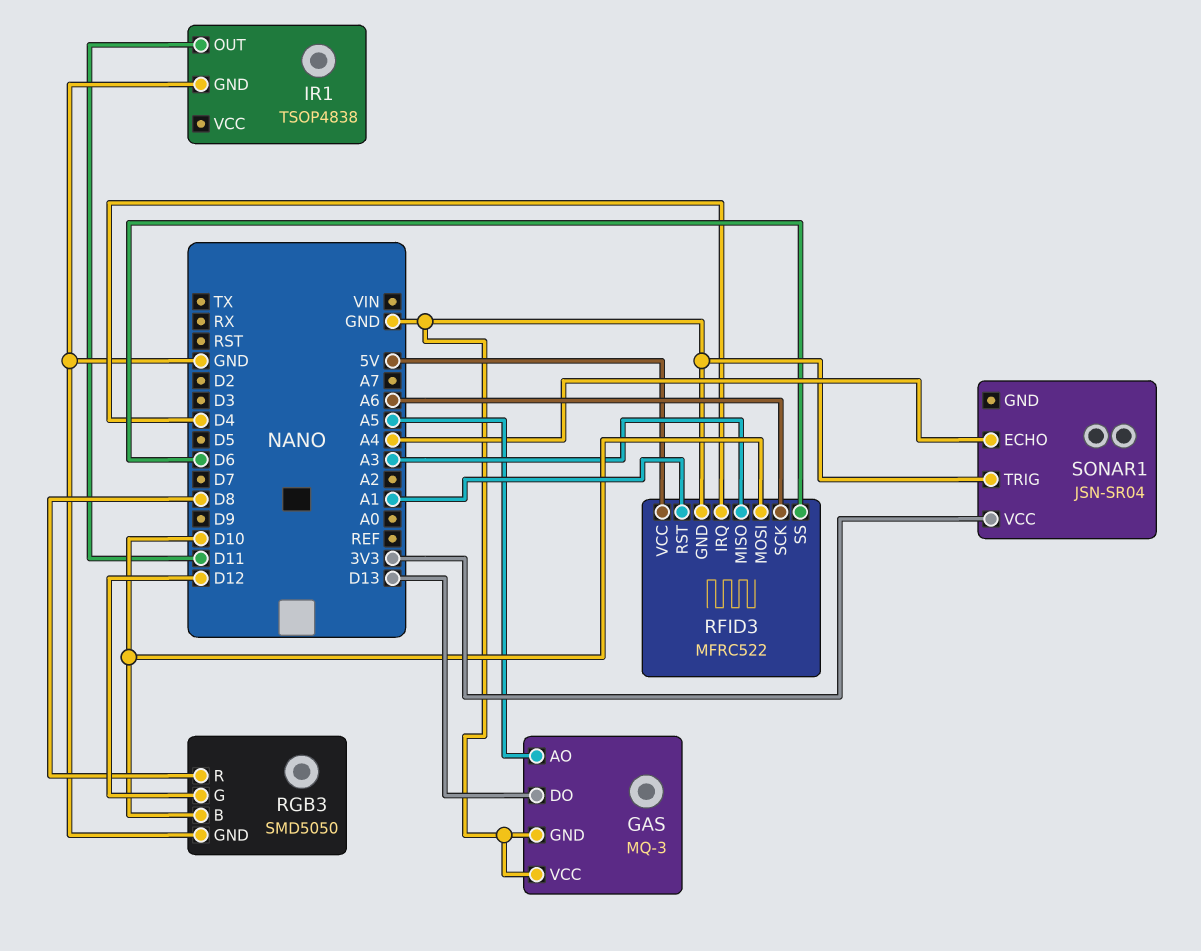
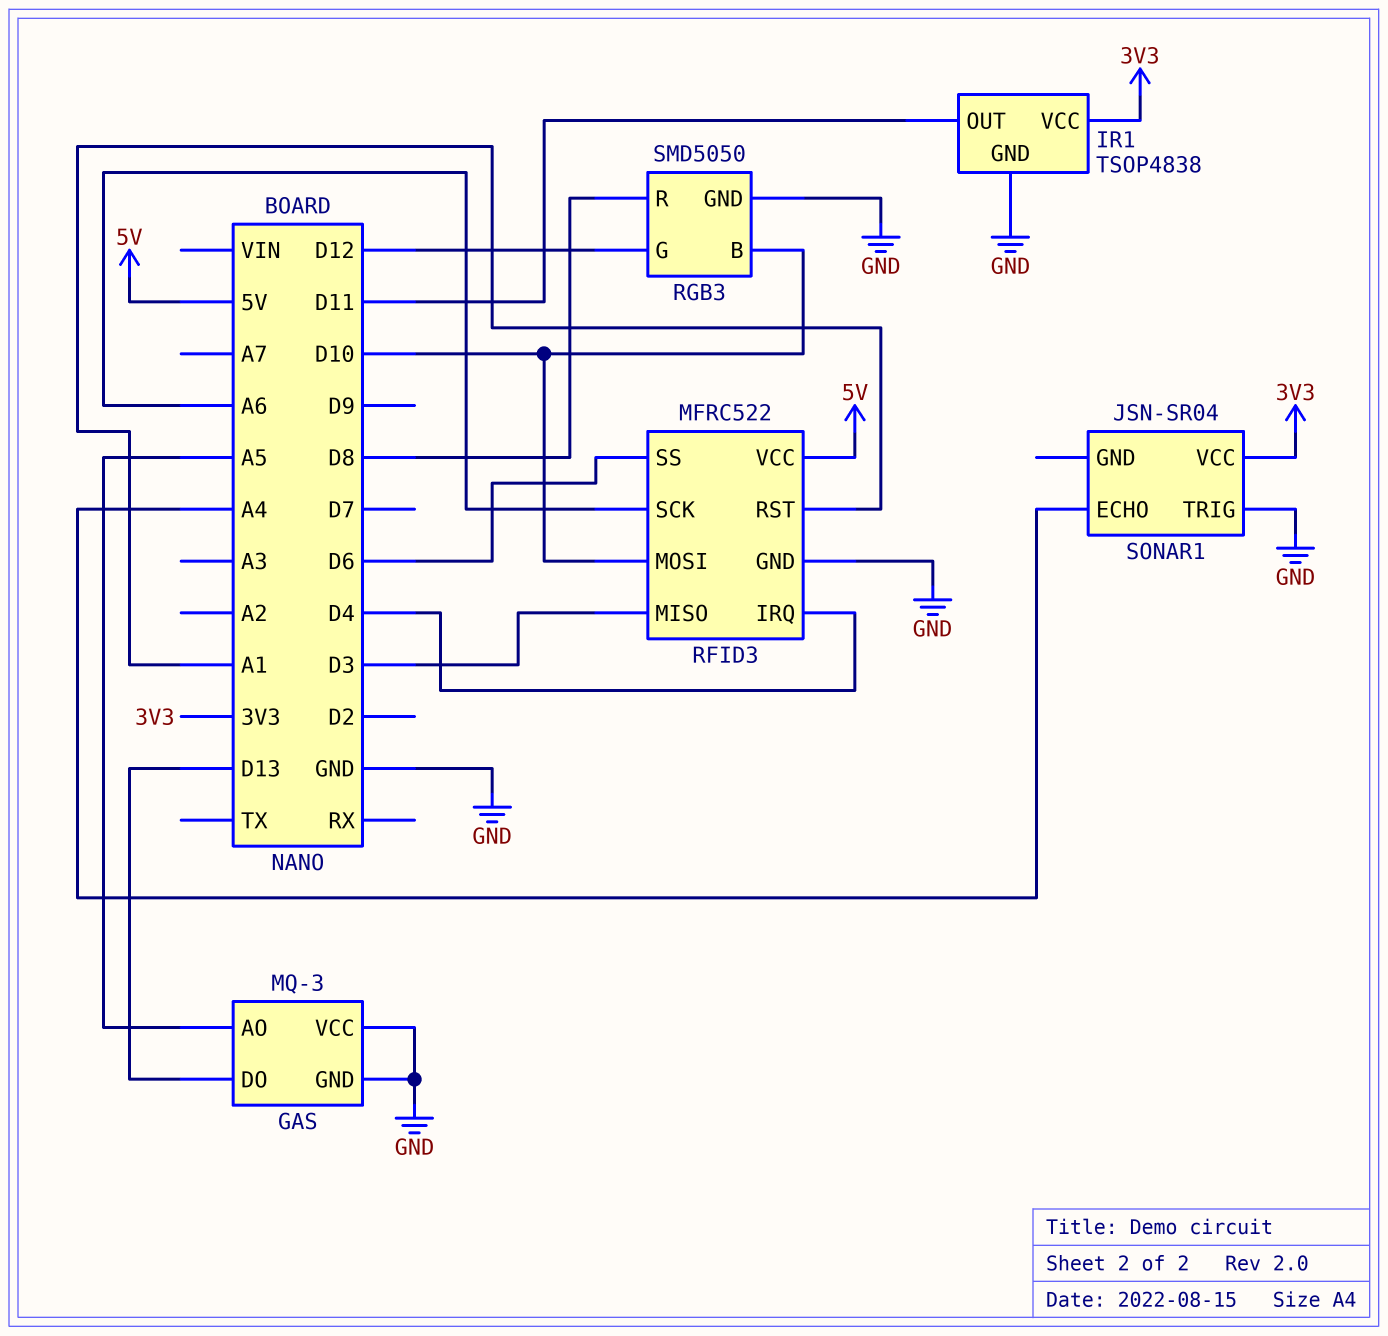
IR1 pin VCC: none -> 3V3
RFID3 pin MISO: A3 -> D3

